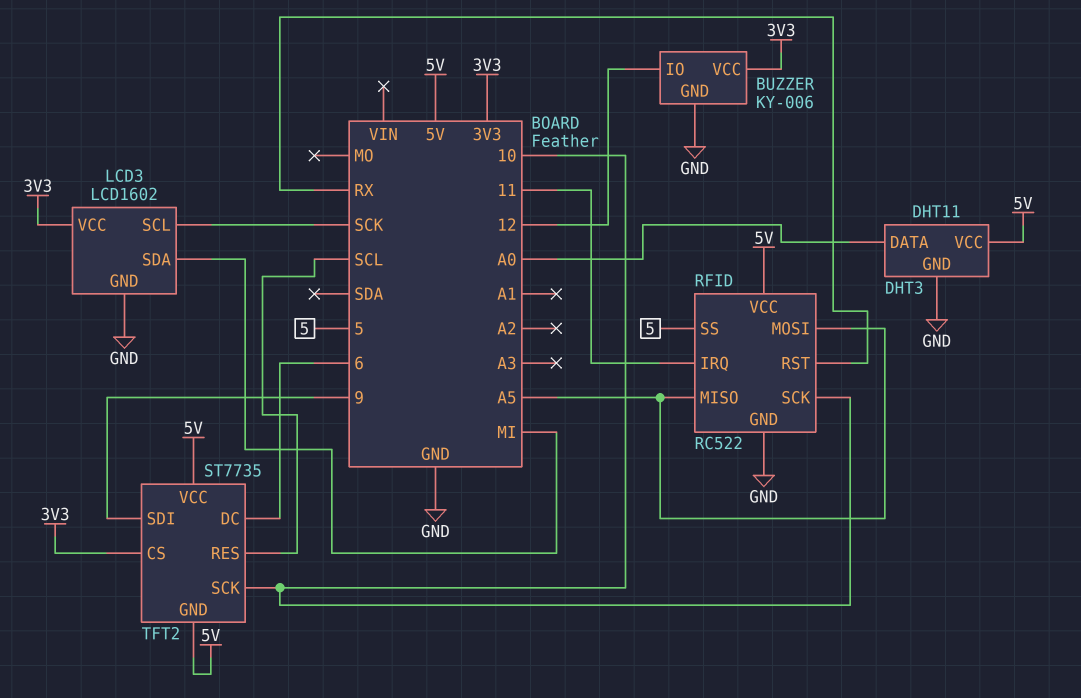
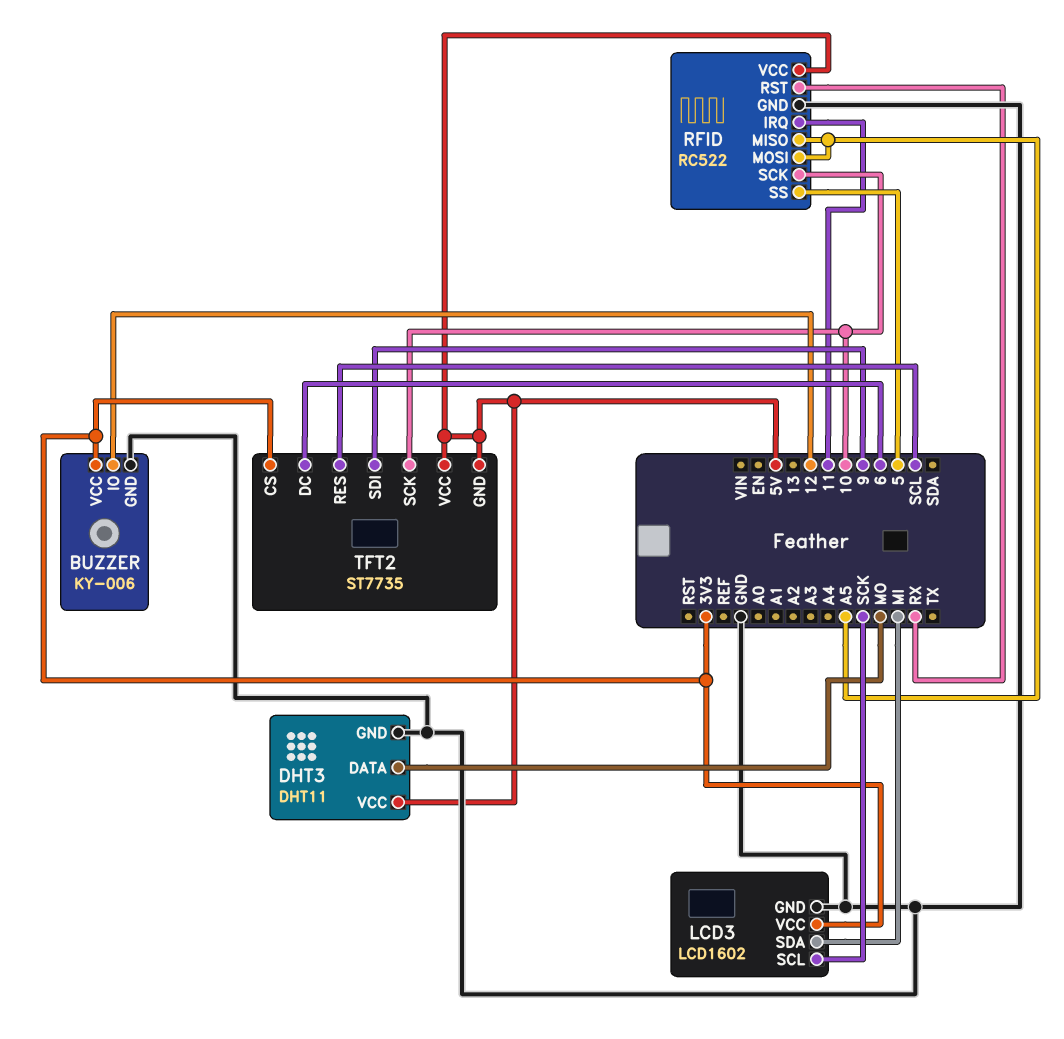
DHT3 pin DATA: A0 -> MO

